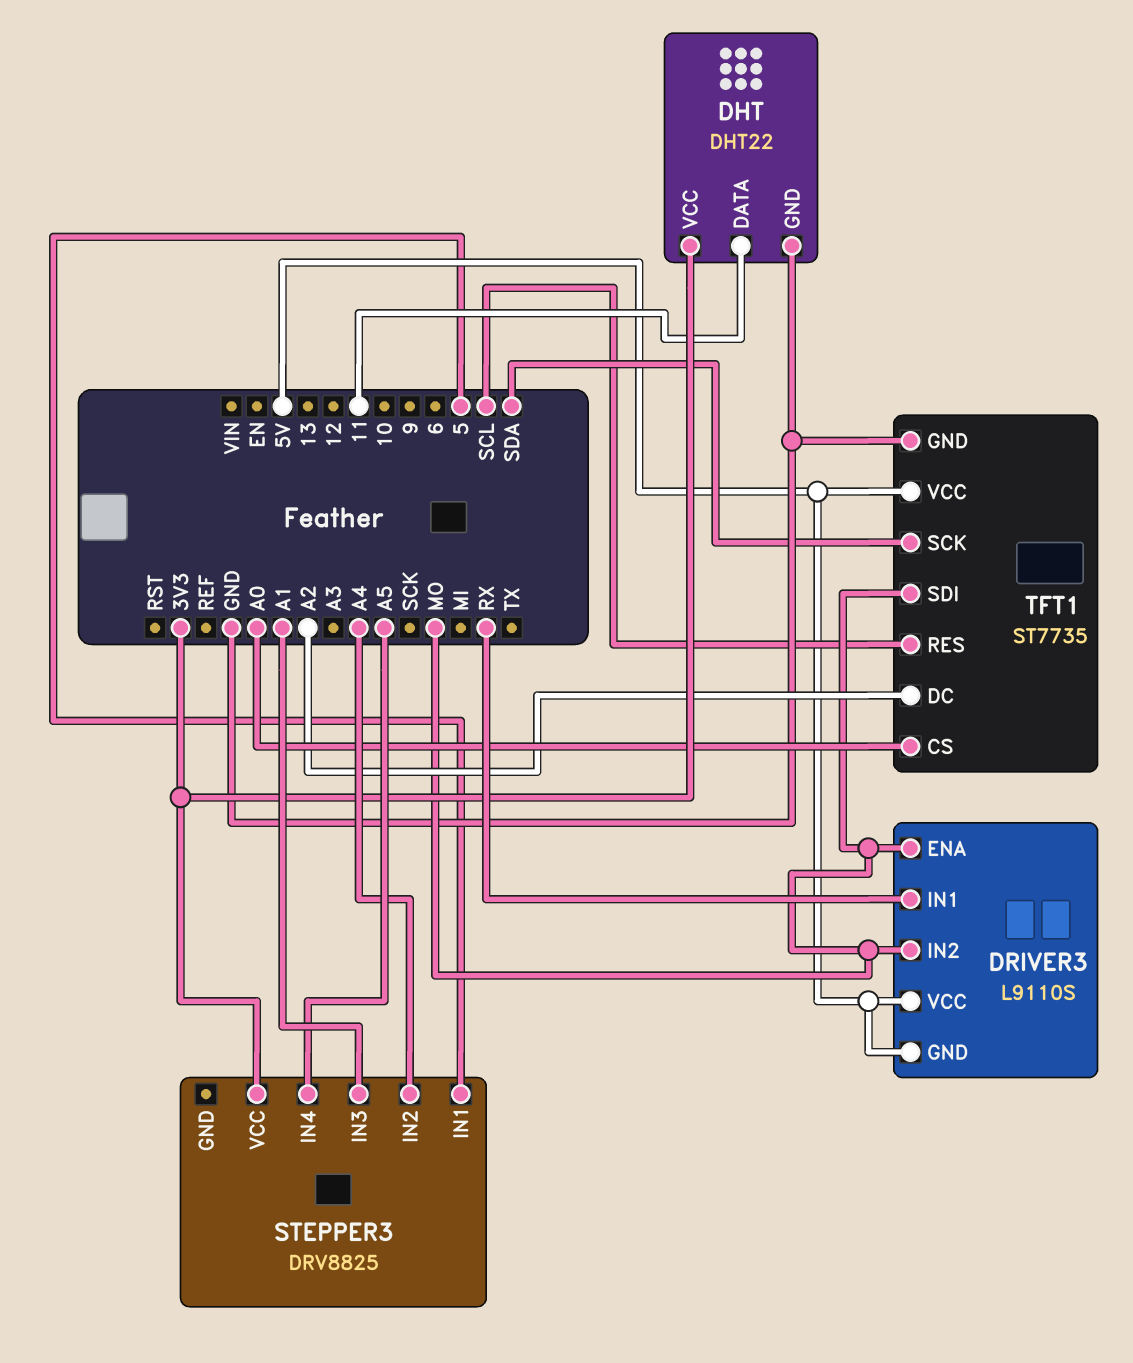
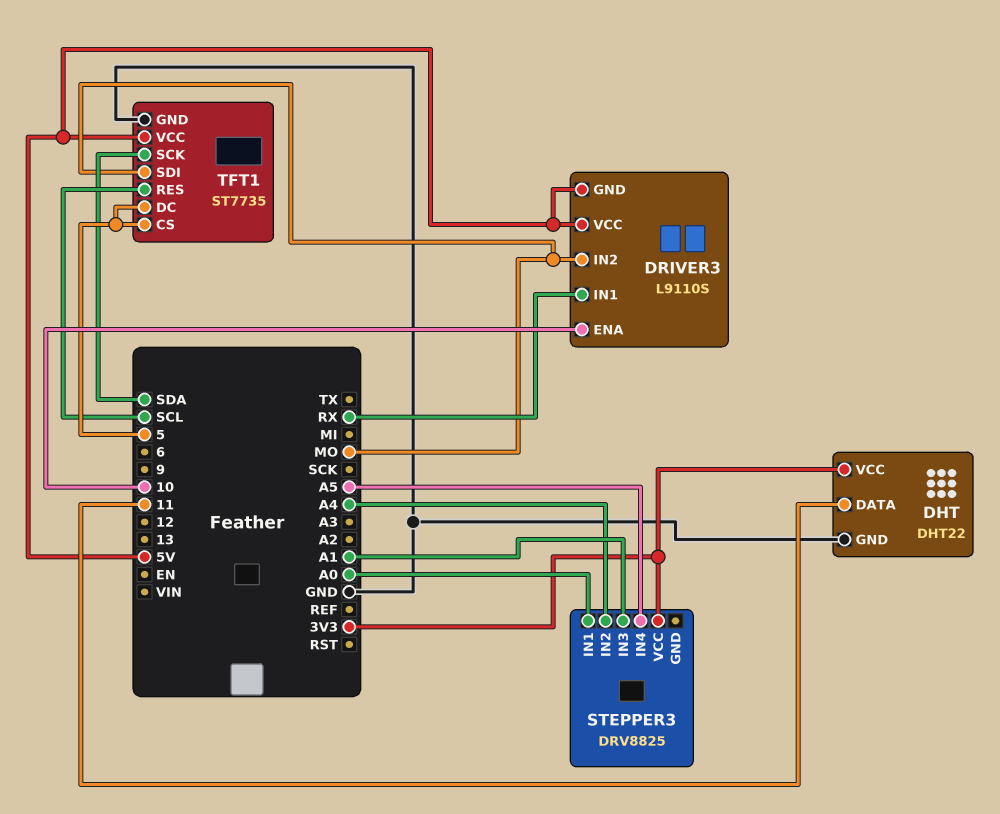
DRIVER3 pin ENA: MO -> 10
STEPPER3 pin IN1: 5 -> A0
TFT1 pin CS: A0 -> 5
TFT1 pin DC: A2 -> 5

